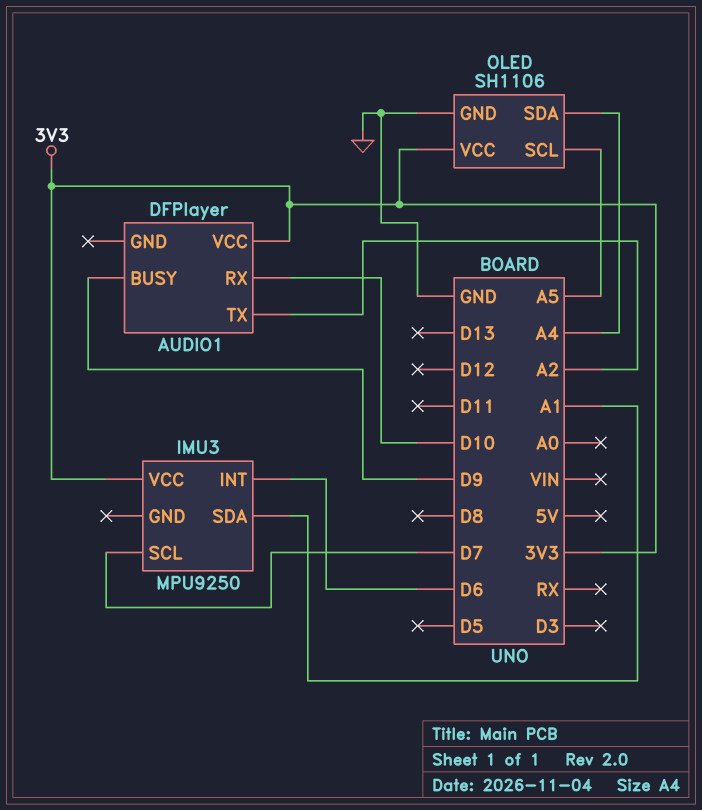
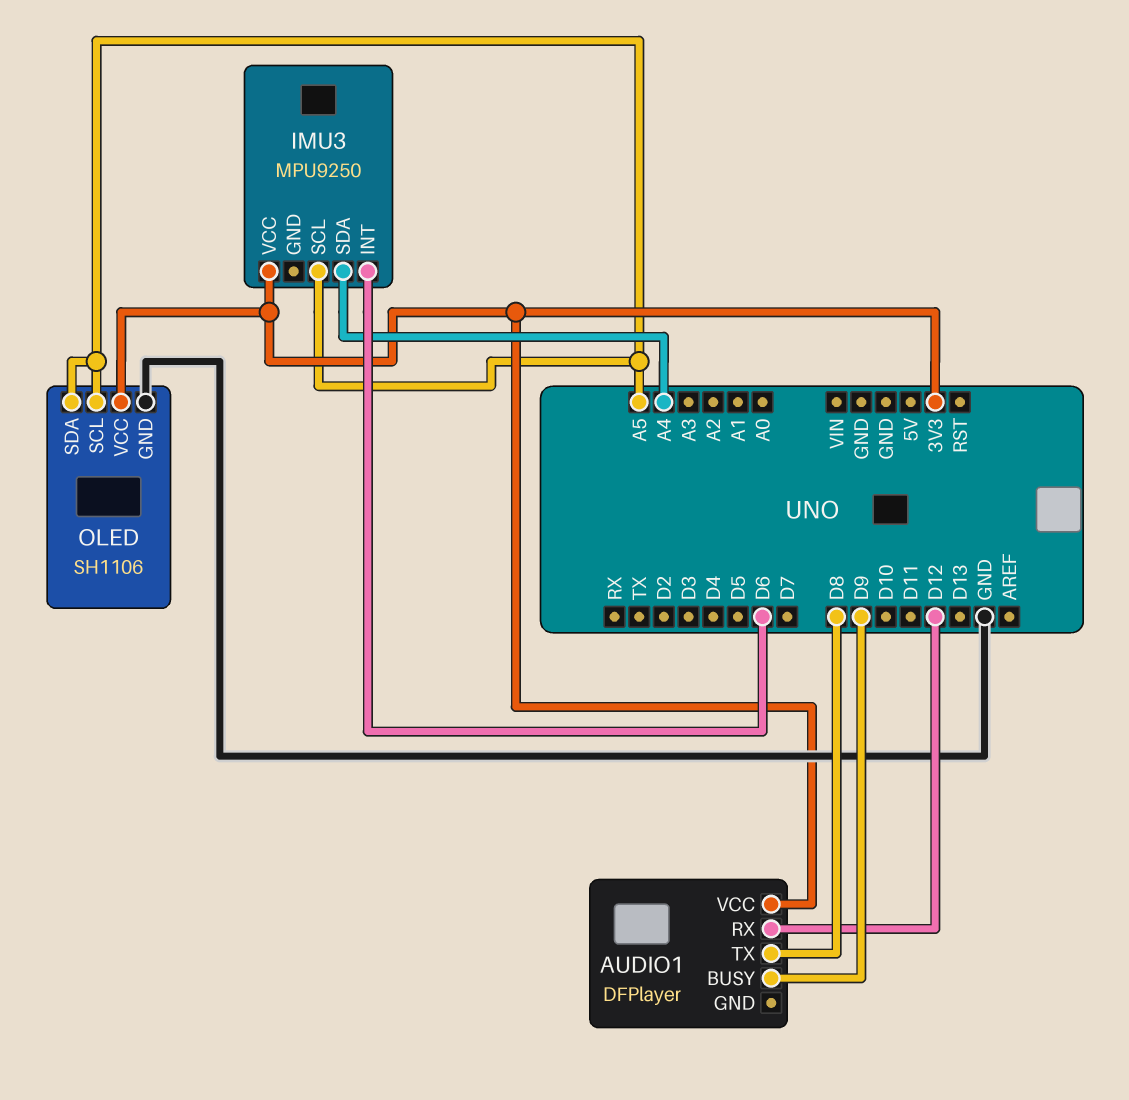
AUDIO1 pin RX: D10 -> D12
AUDIO1 pin TX: A2 -> D8
IMU3 pin SCL: D7 -> A5
IMU3 pin SDA: A1 -> A4
OLED pin SDA: A4 -> A5

